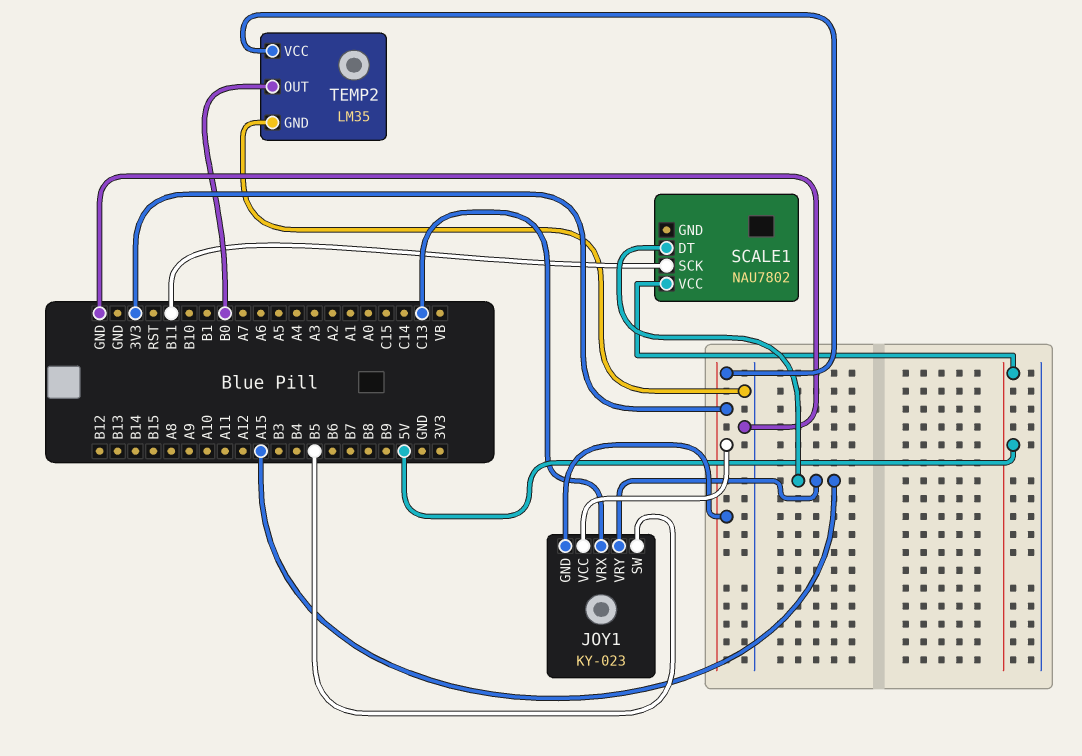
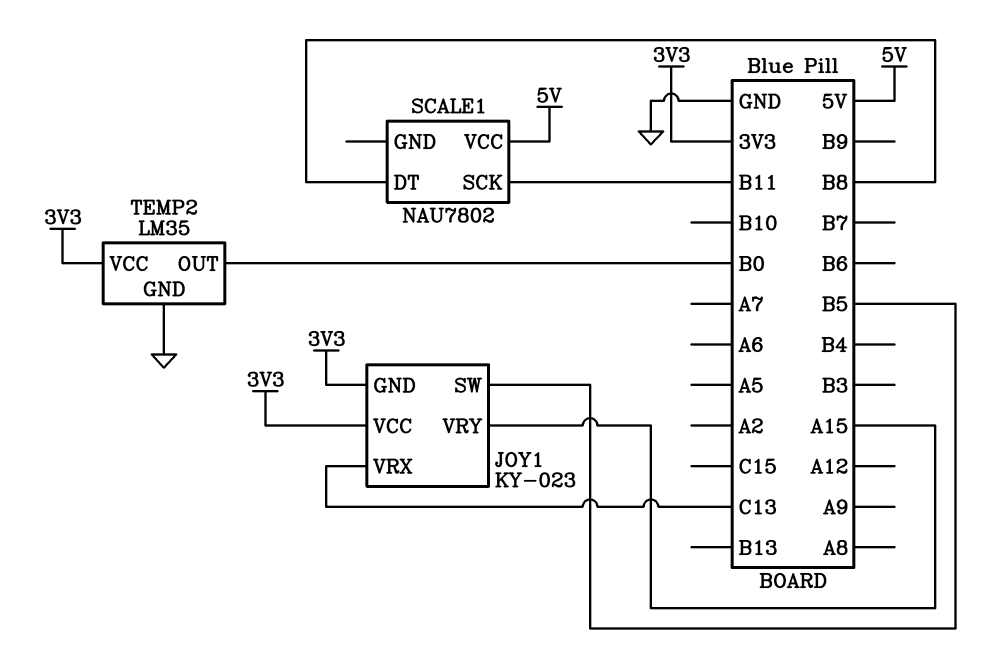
SCALE1 pin DT: A15 -> B8

